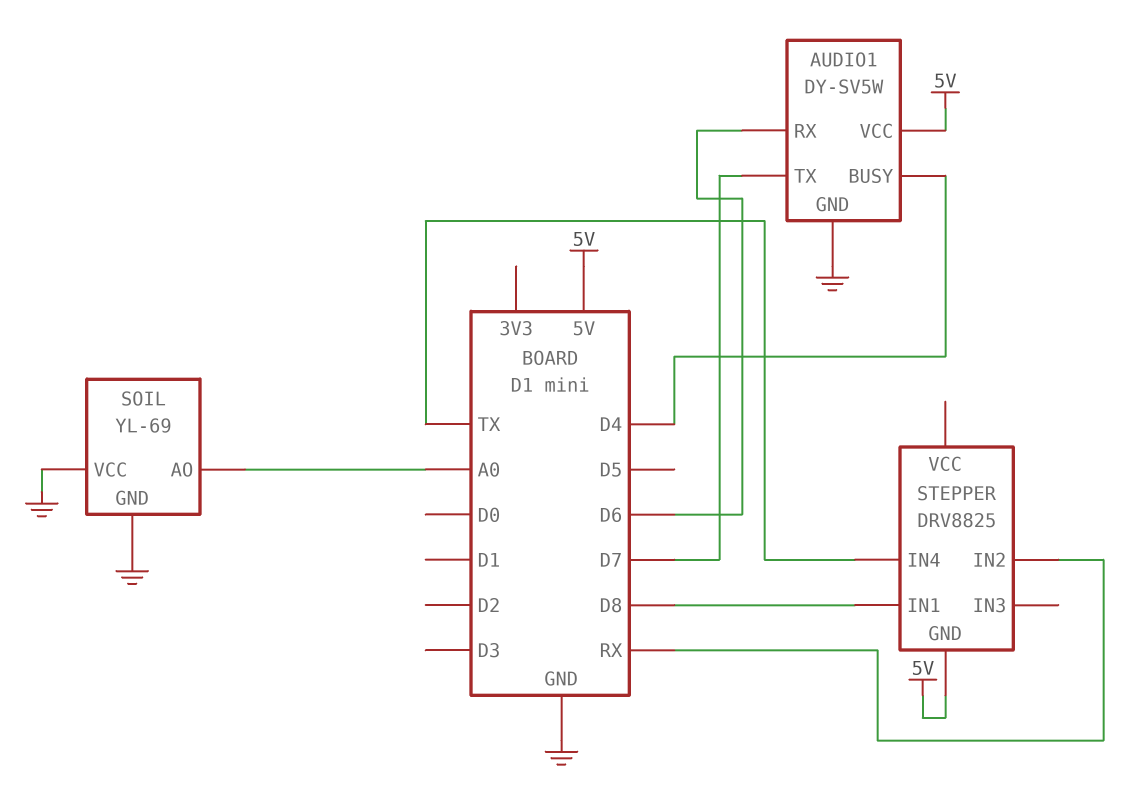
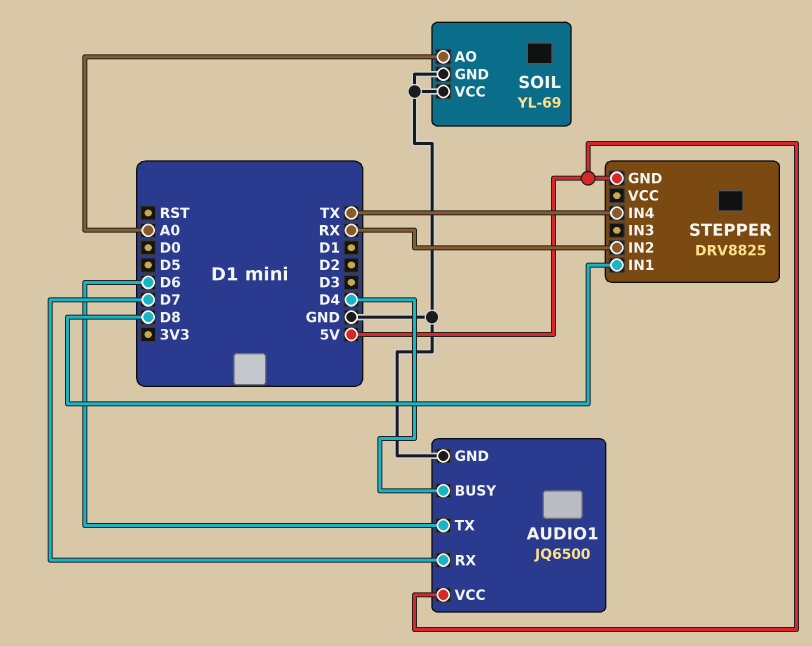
AUDIO1: DY-SV5W -> JQ6500
AUDIO1 pin RX: D6 -> D7
AUDIO1 pin TX: D7 -> D6

